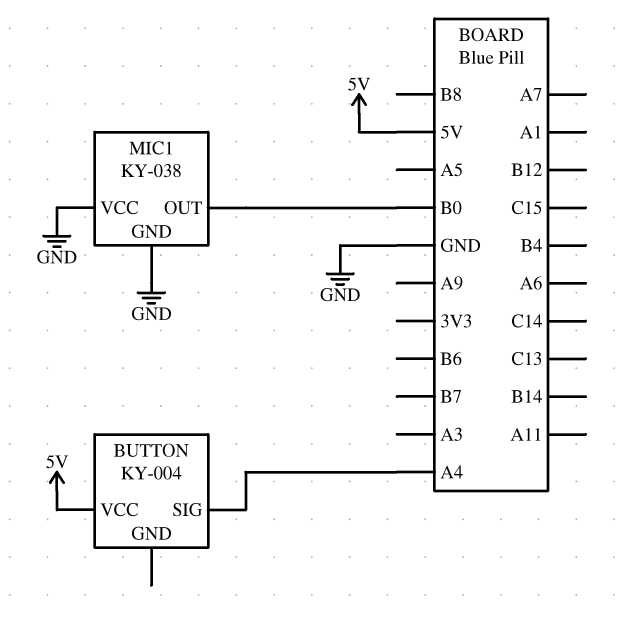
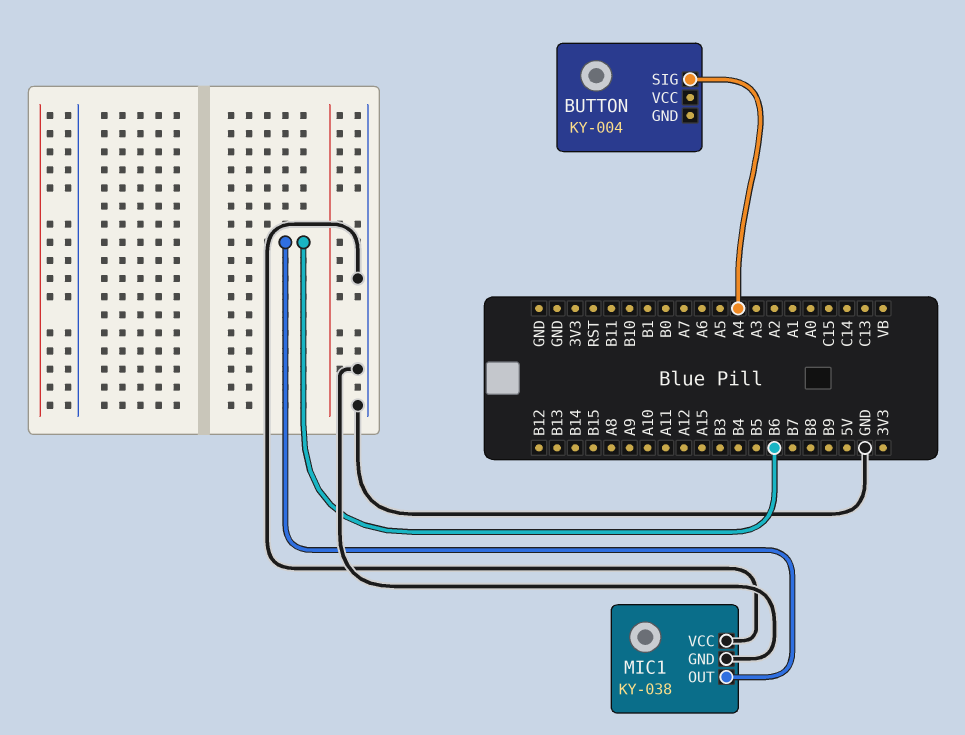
BUTTON pin VCC: 5V -> none
MIC1 pin OUT: B0 -> B6

